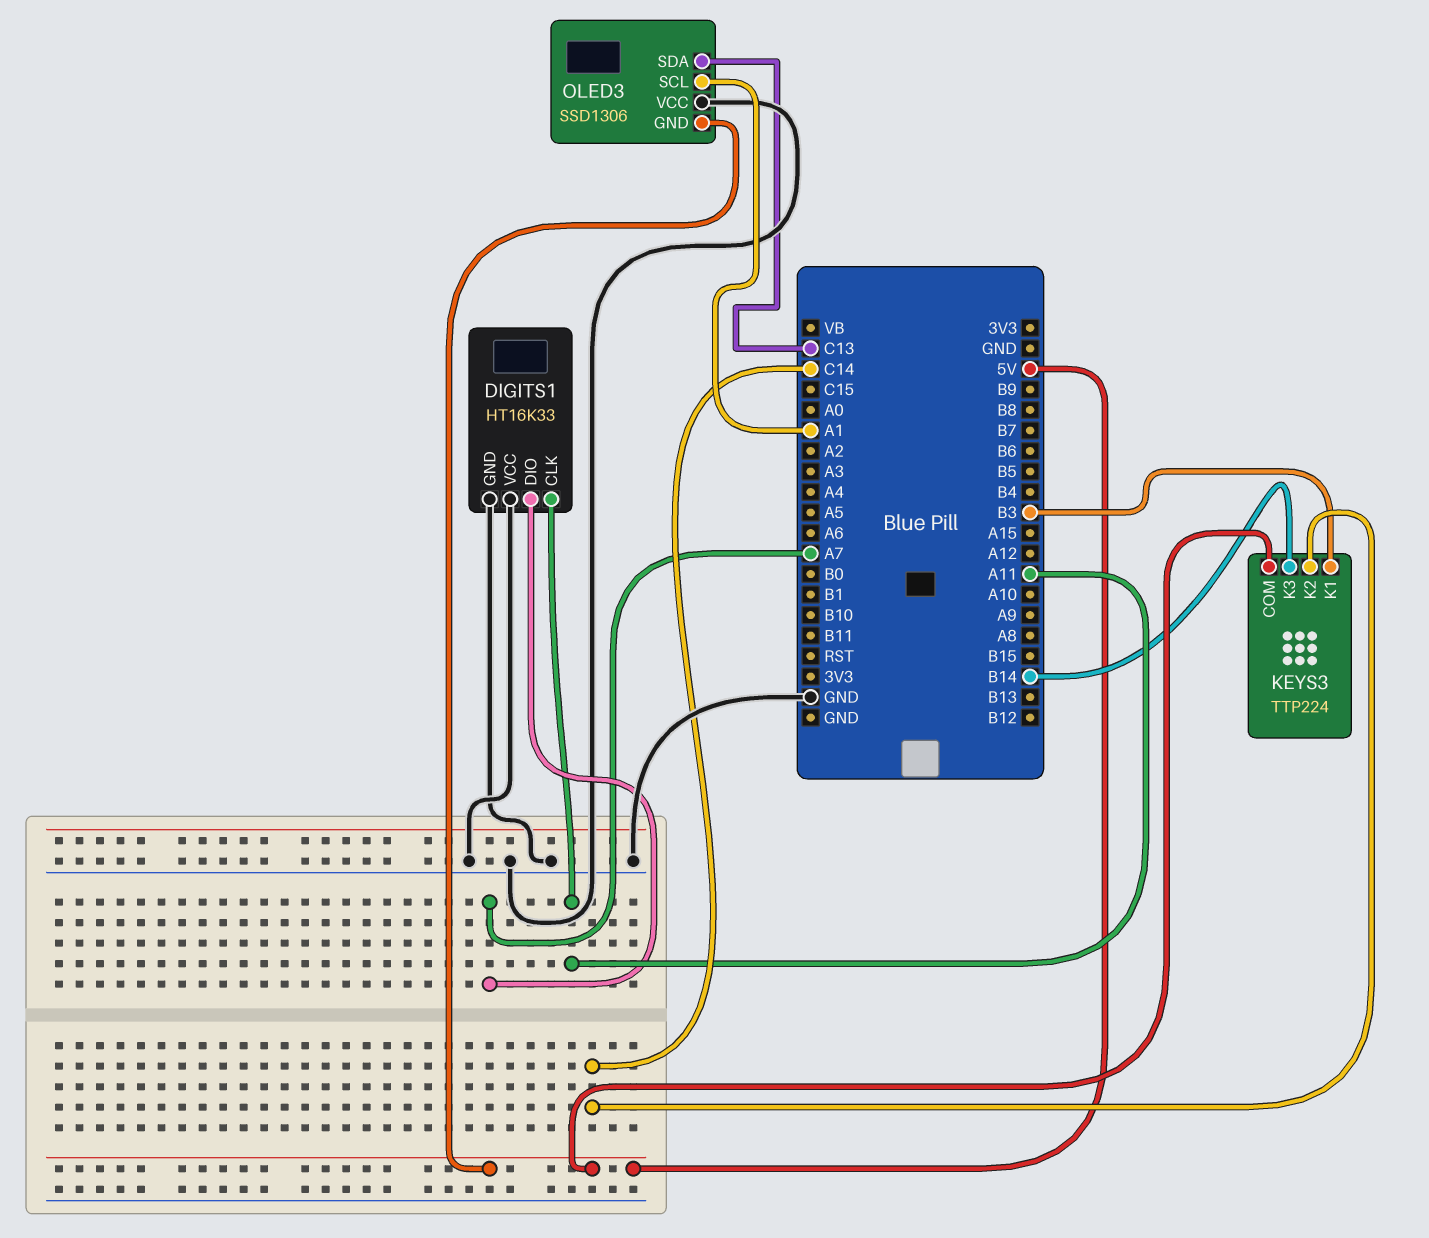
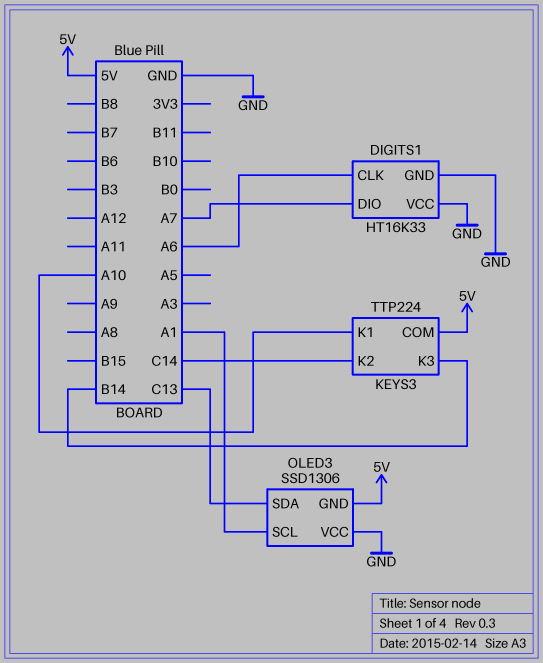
DIGITS1 pin CLK: A11 -> A6
KEYS3 pin K1: B3 -> A10

